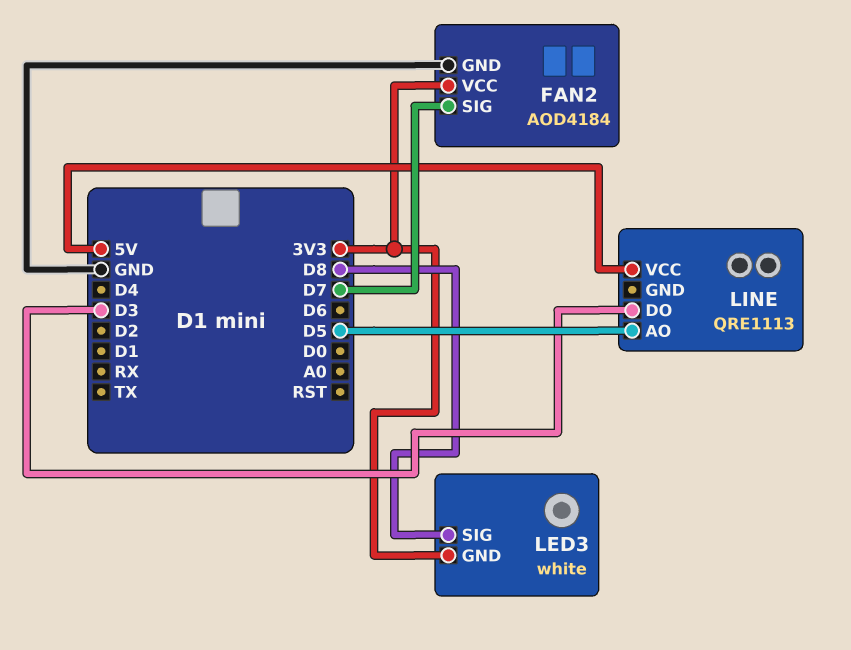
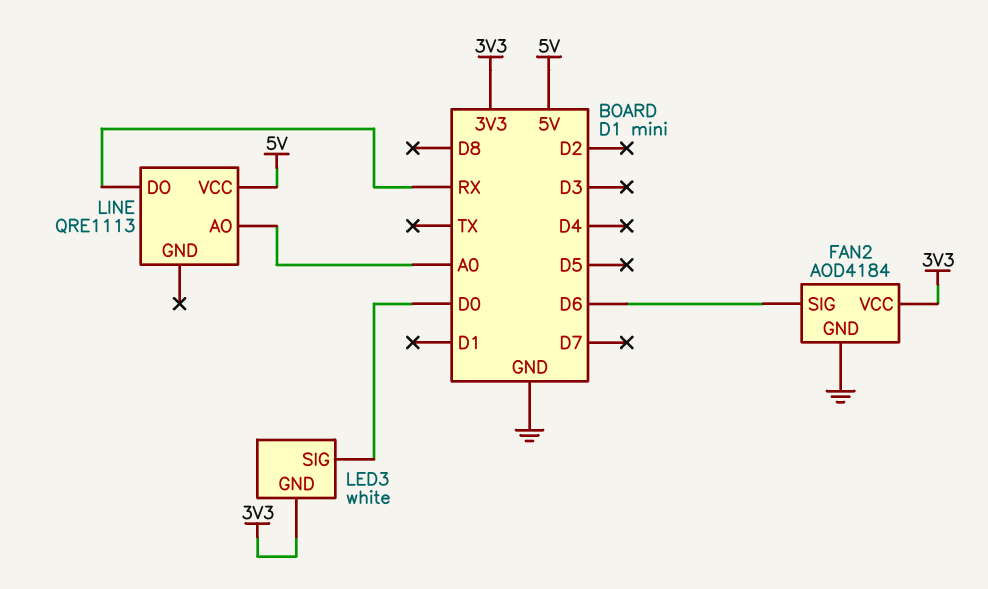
FAN2 pin SIG: D7 -> D6
LED3 pin SIG: D8 -> D0
LINE pin AO: D5 -> A0
LINE pin DO: D3 -> RX

